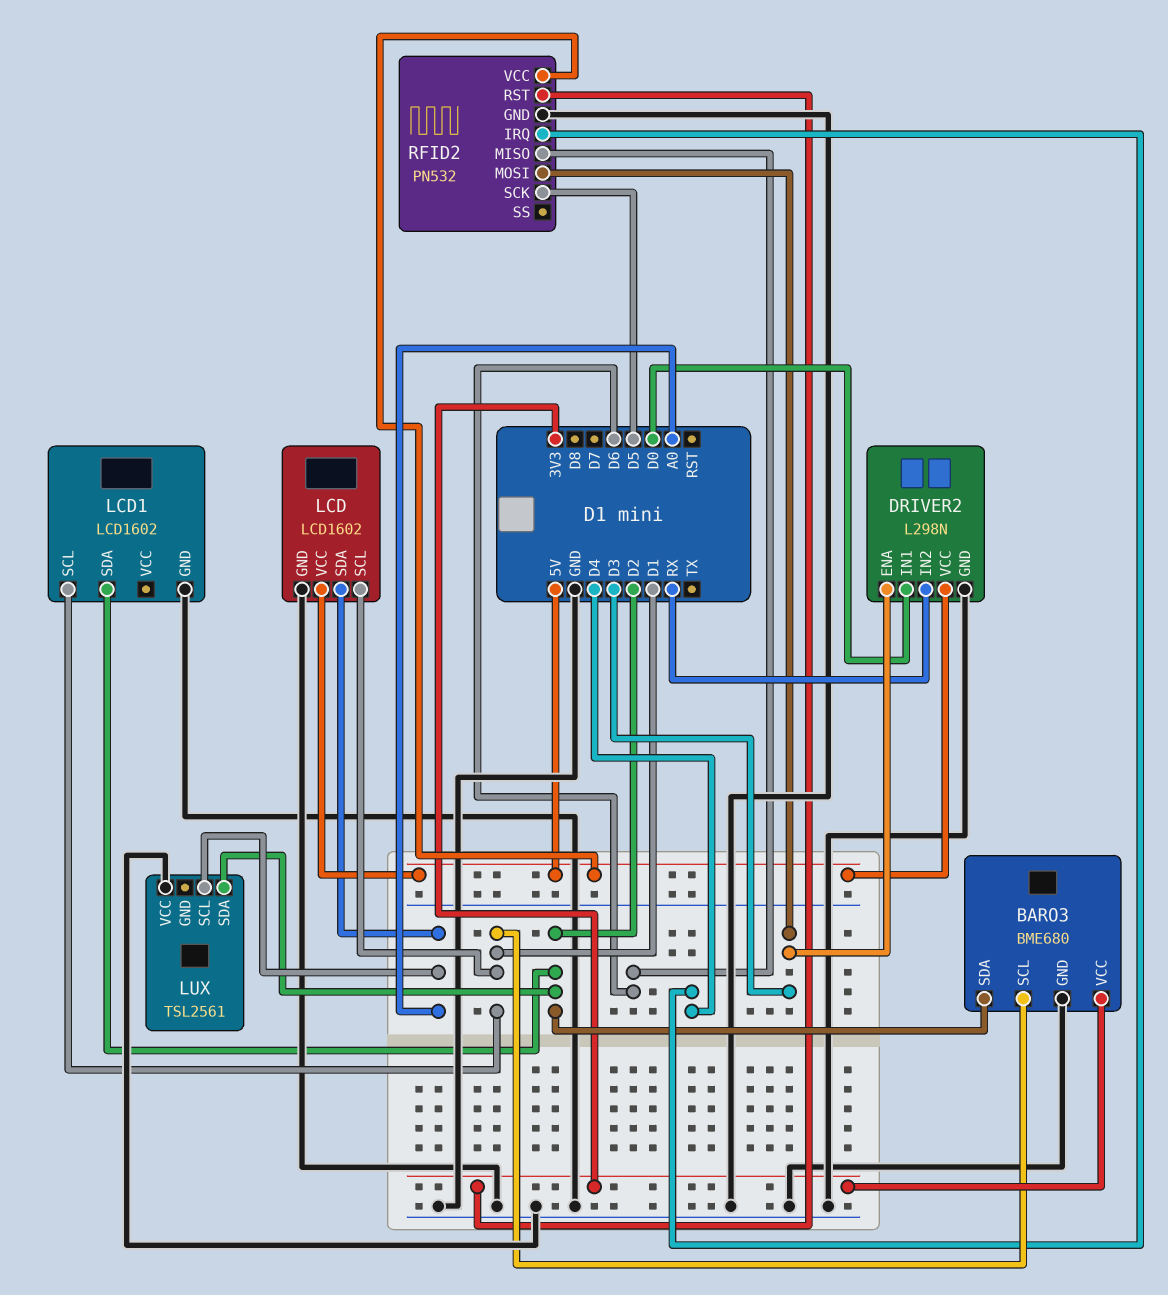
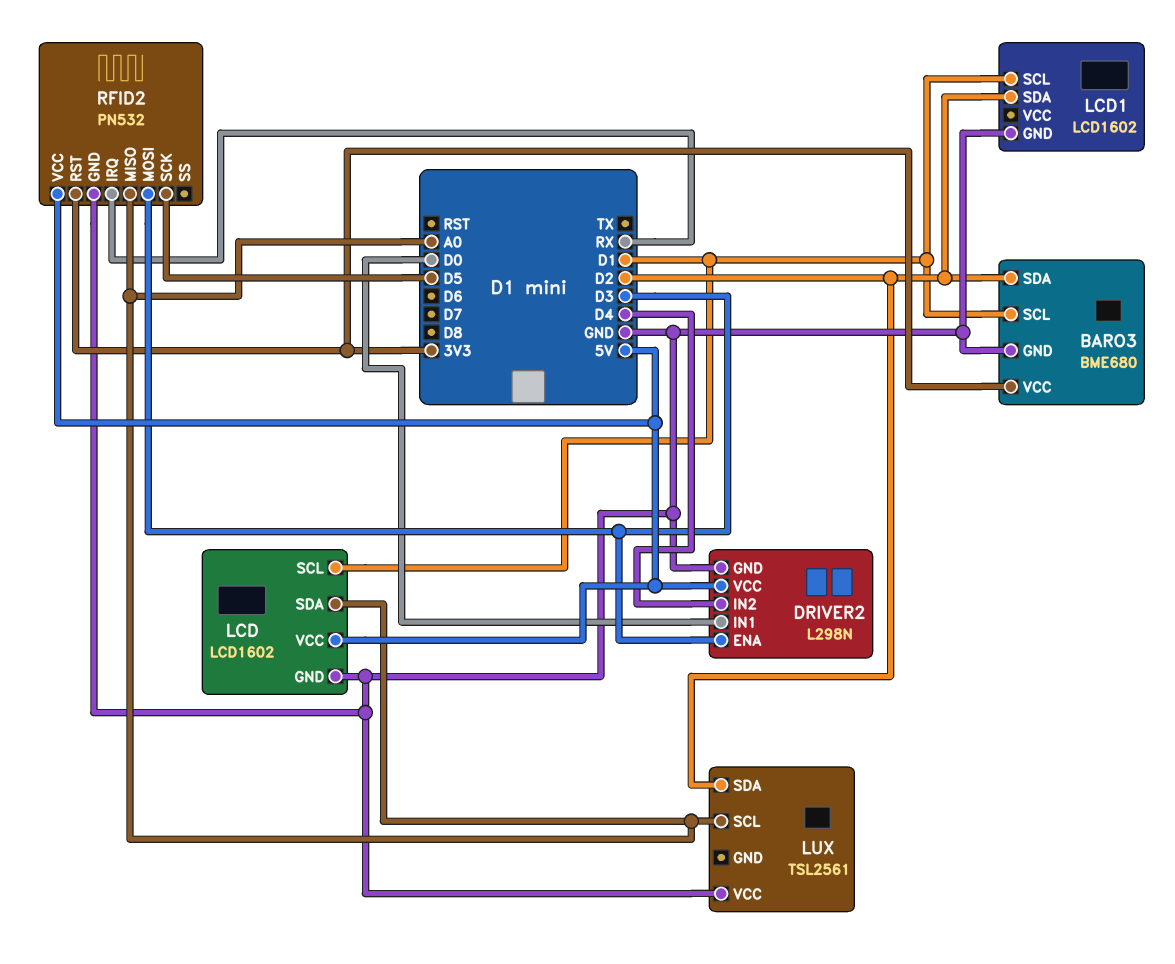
DRIVER2 pin IN2: RX -> D4
RFID2 pin IRQ: D4 -> RX
RFID2 pin MISO: D6 -> A0

